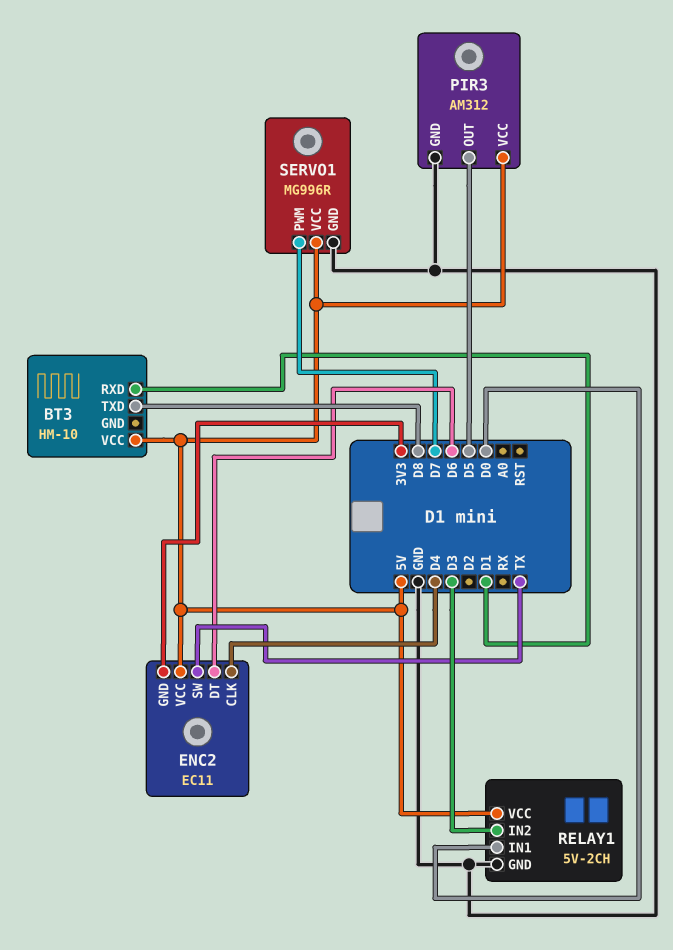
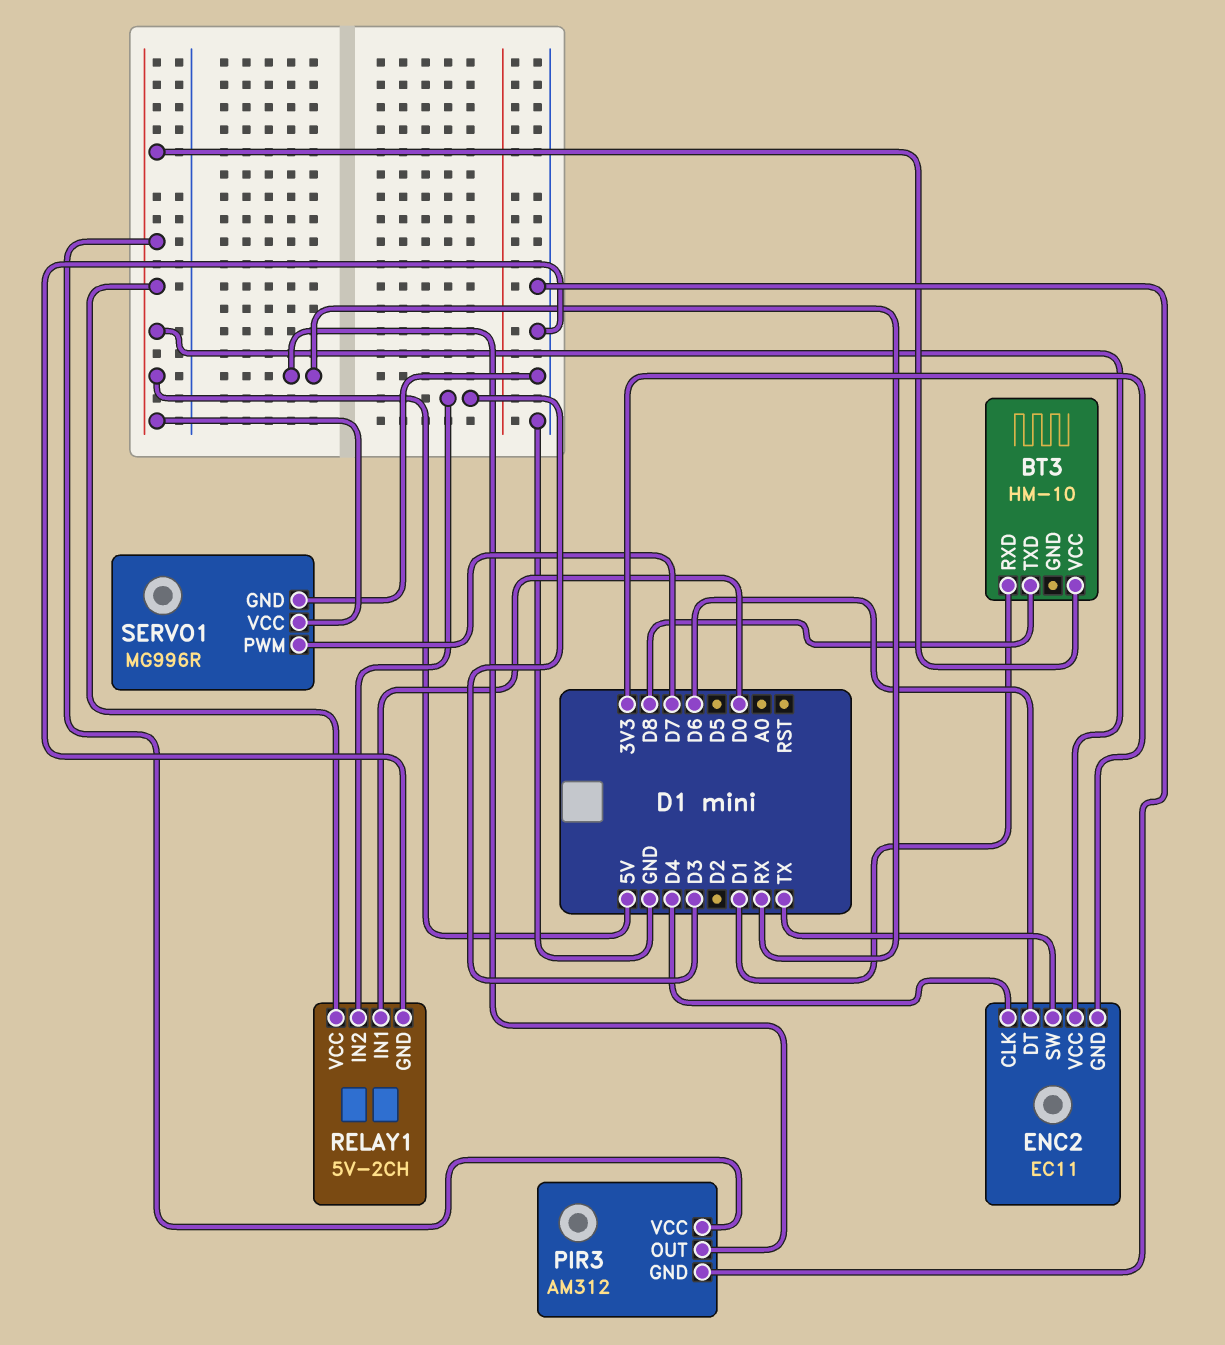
PIR3 pin OUT: D5 -> RX

